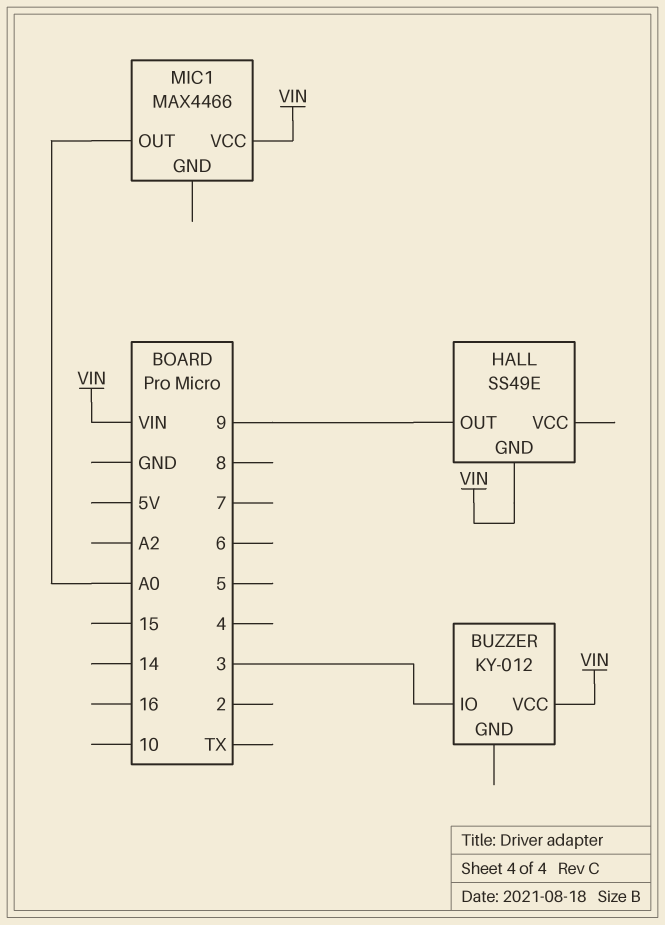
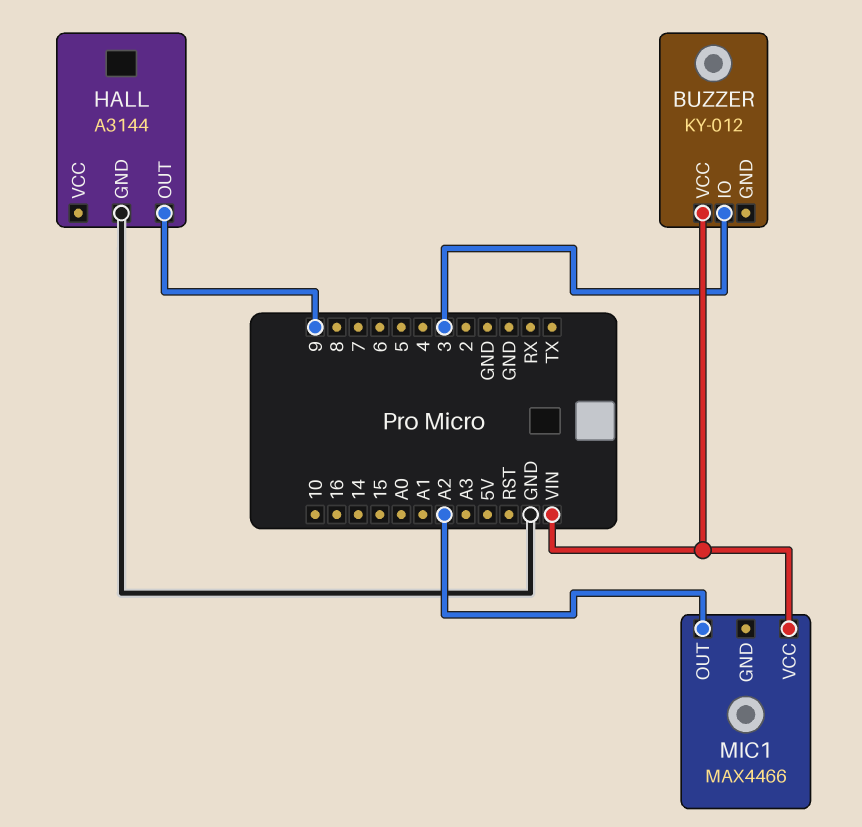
HALL: SS49E -> A3144
HALL pin GND: VIN -> GND
MIC1 pin OUT: A0 -> A2

